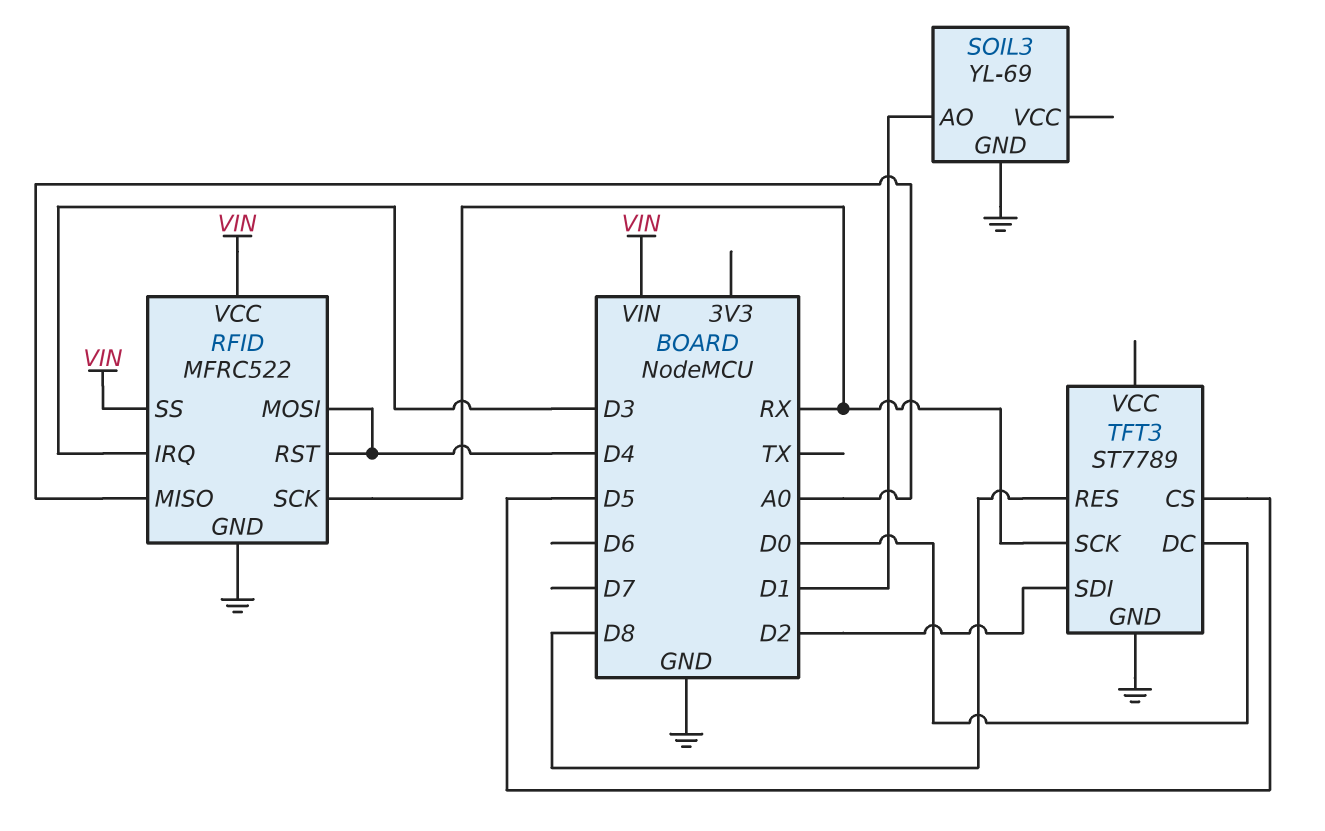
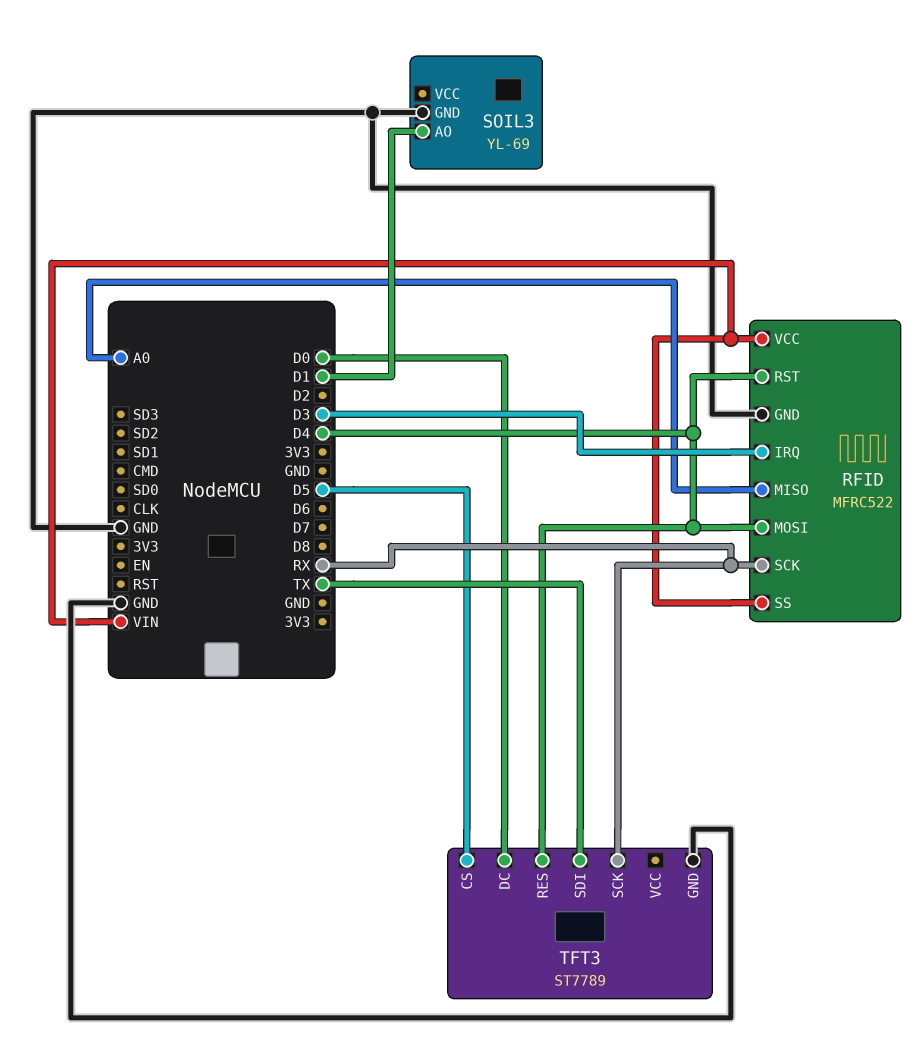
TFT3 pin RES: D8 -> D4
TFT3 pin SDI: D2 -> TX

